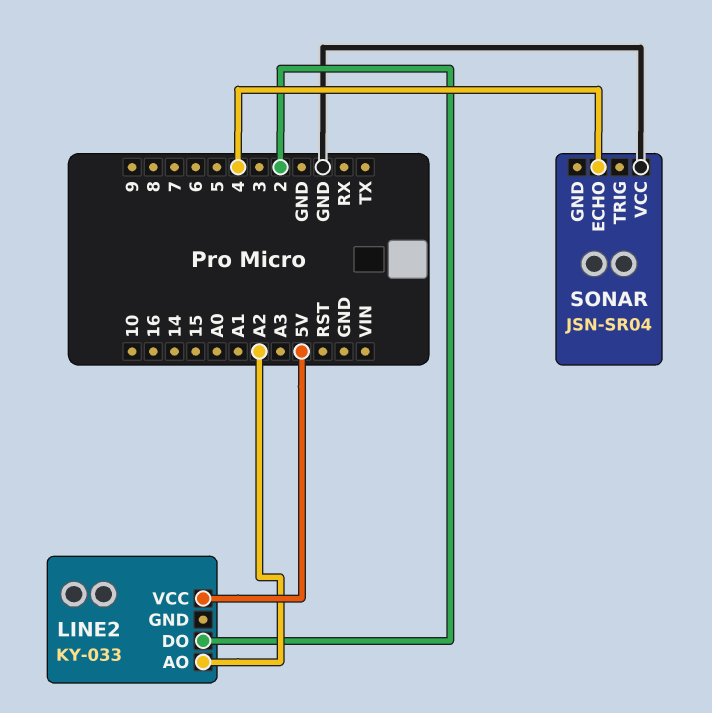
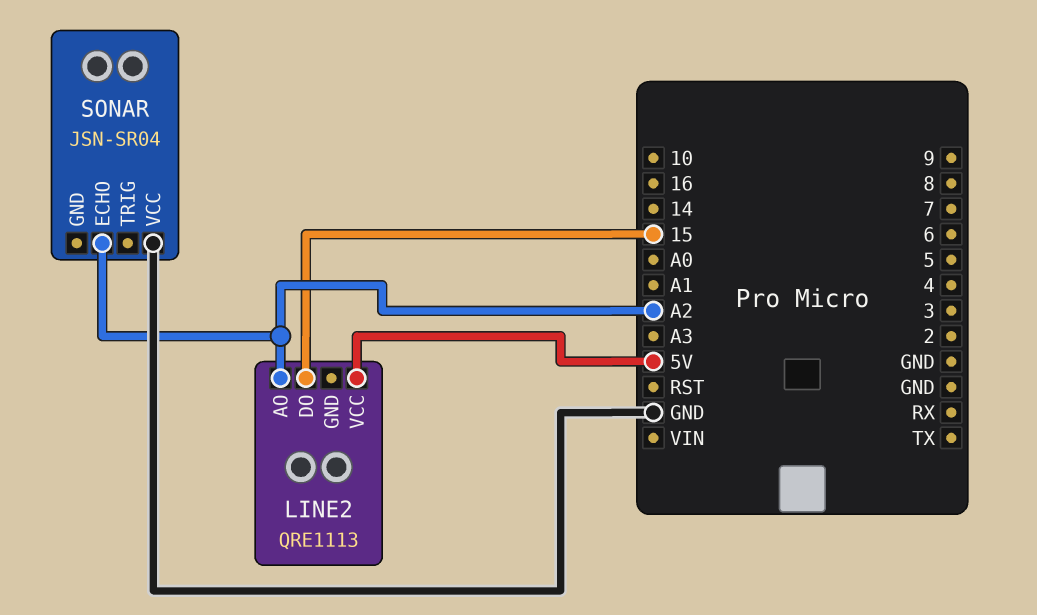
LINE2: KY-033 -> QRE1113
LINE2 pin DO: 2 -> 15
SONAR pin ECHO: 4 -> A2

